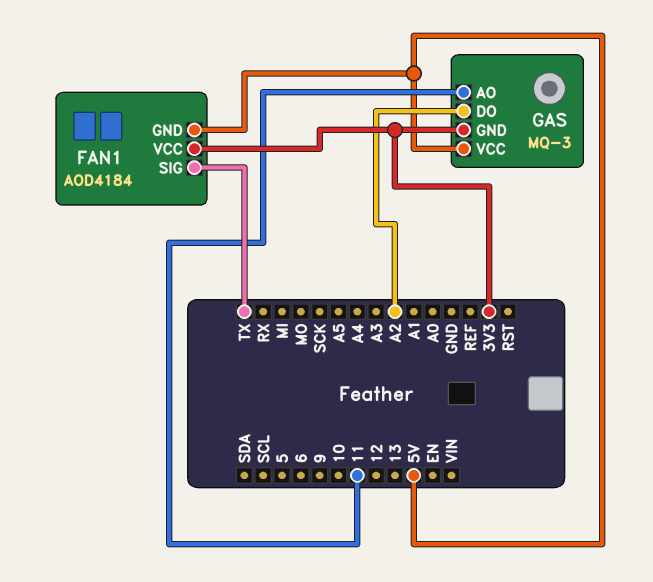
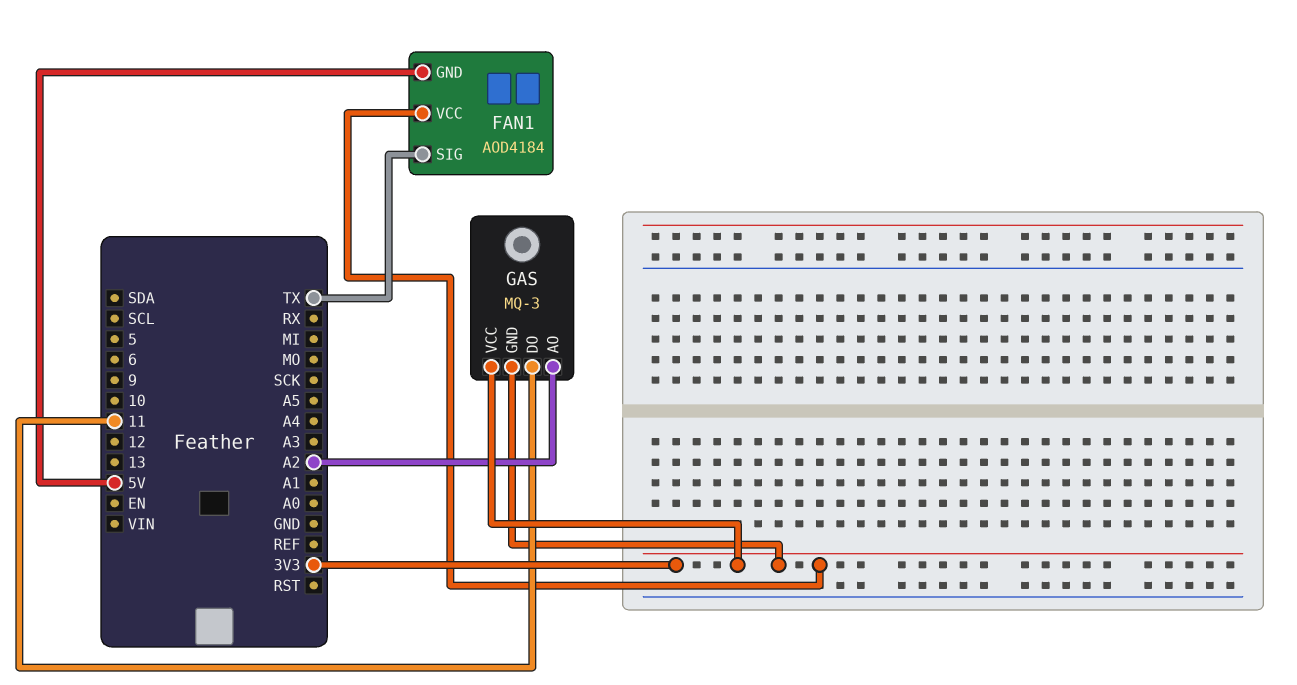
GAS pin AO: 11 -> A2
GAS pin DO: A2 -> 11
GAS pin VCC: 5V -> 3V3

